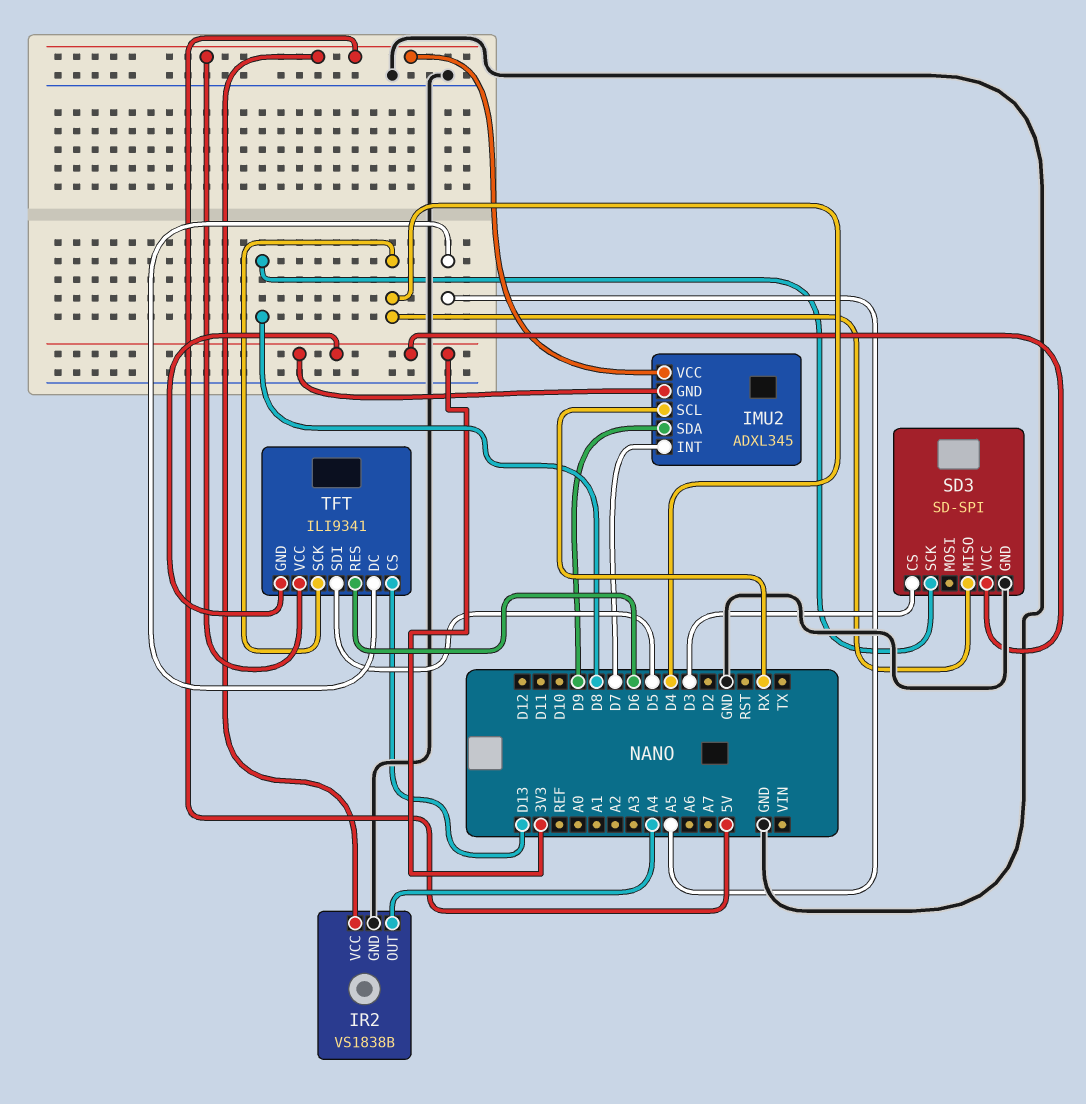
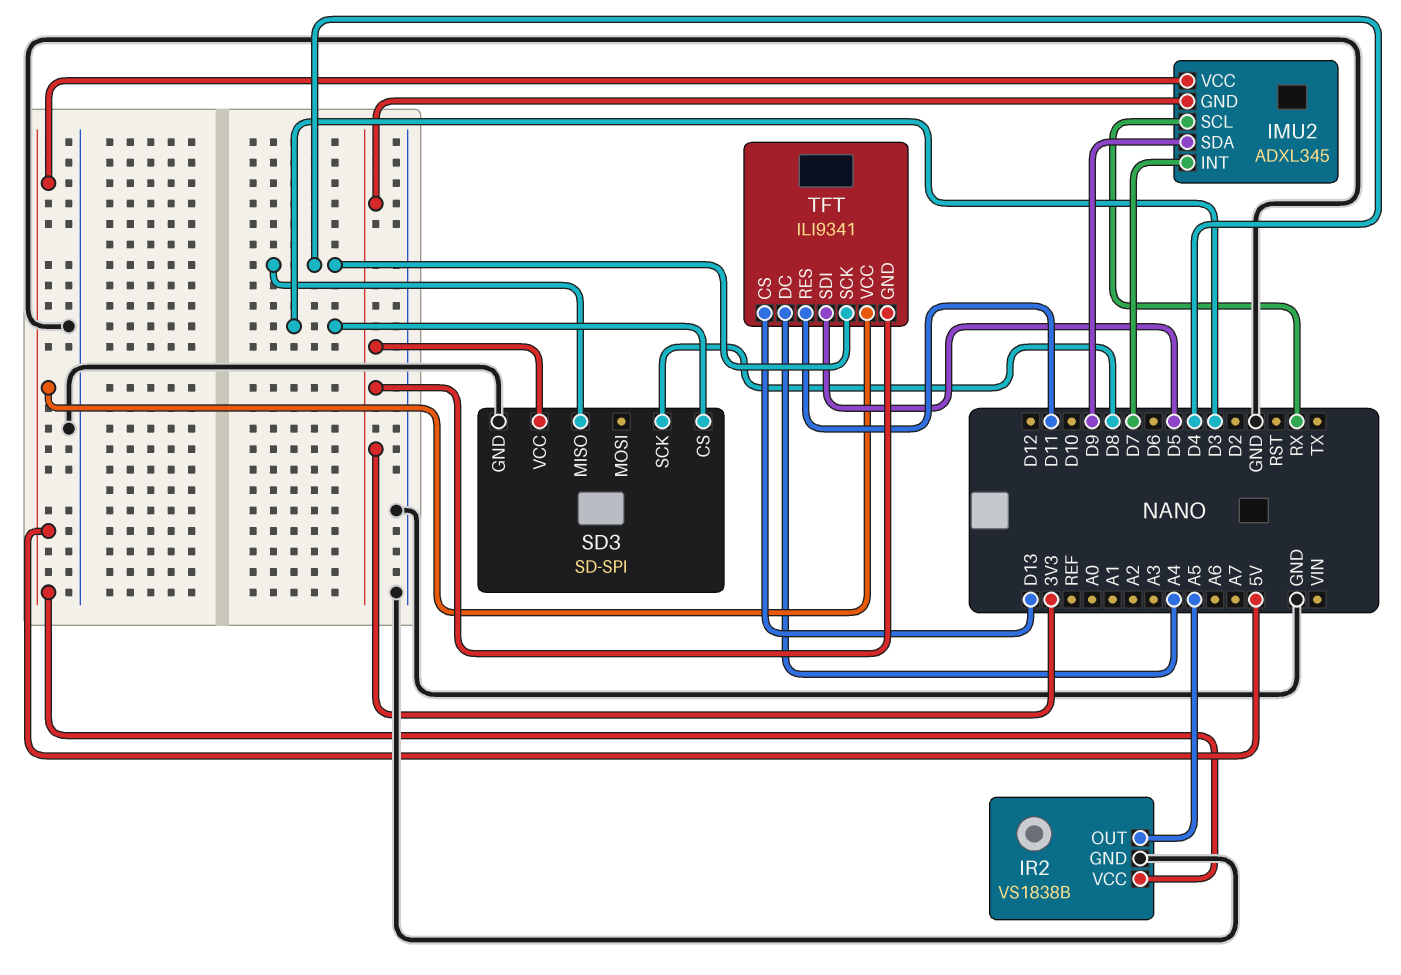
IR2 pin OUT: A4 -> A5
TFT pin DC: A5 -> A4
TFT pin RES: D6 -> D11

